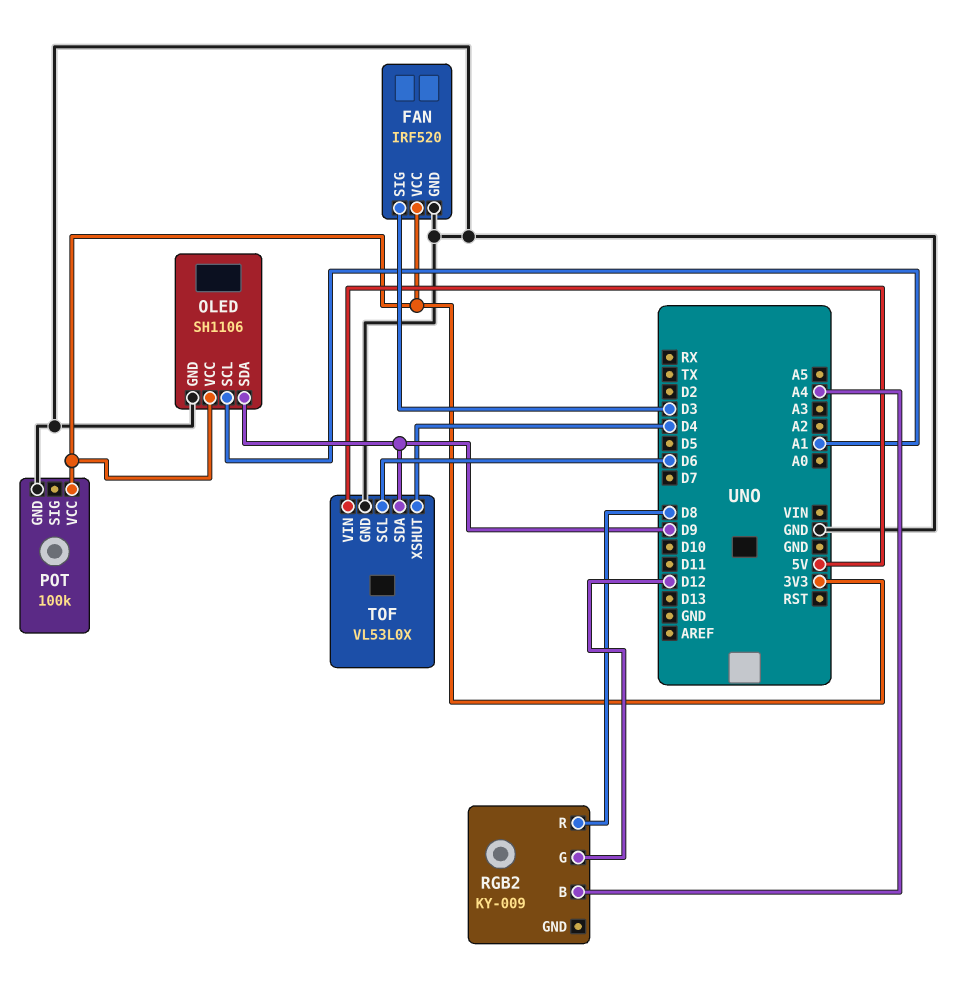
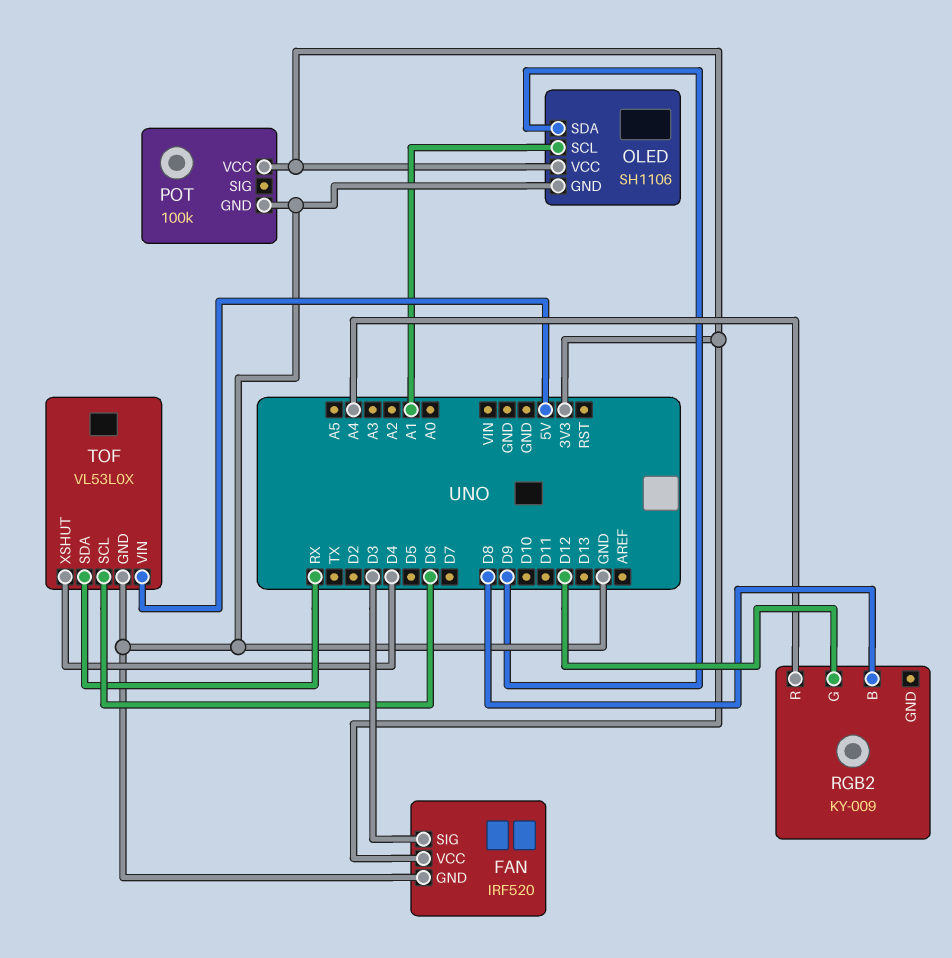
RGB2 pin B: A4 -> D8
RGB2 pin R: D8 -> A4
TOF pin SDA: D9 -> RX

